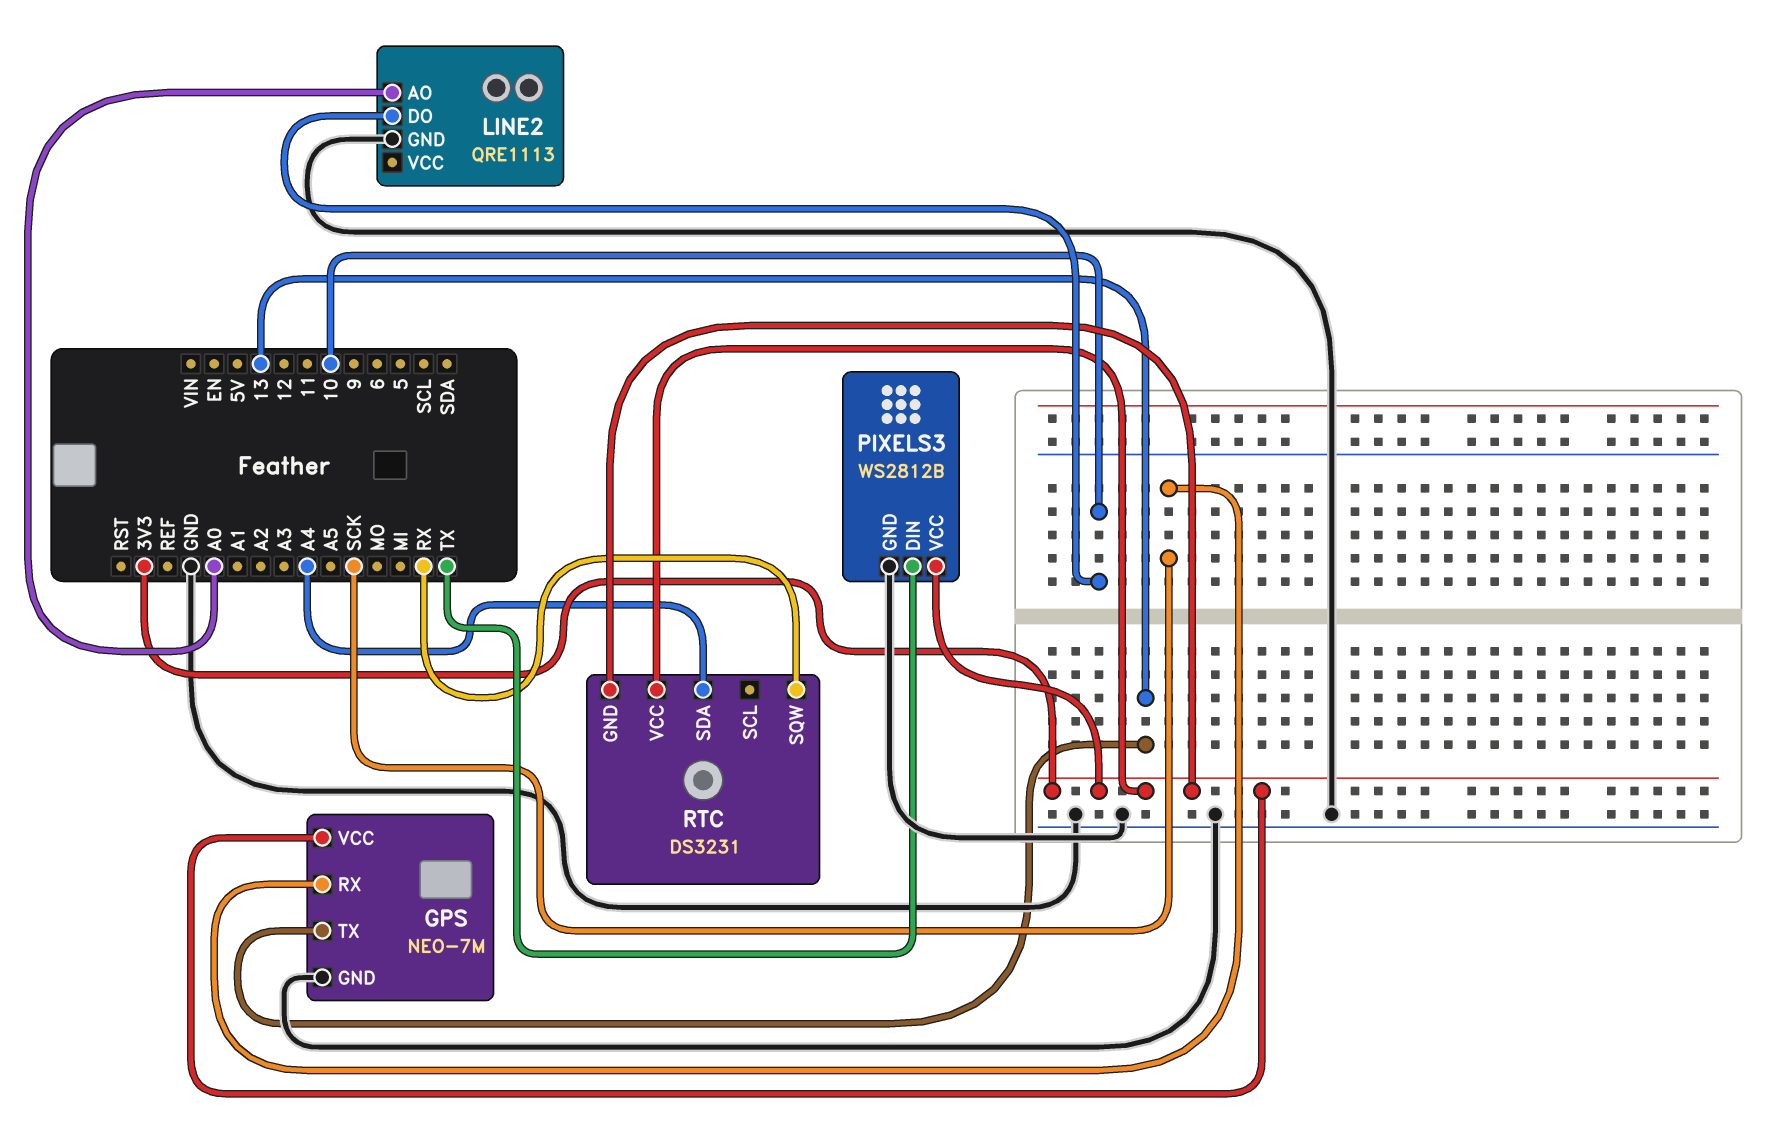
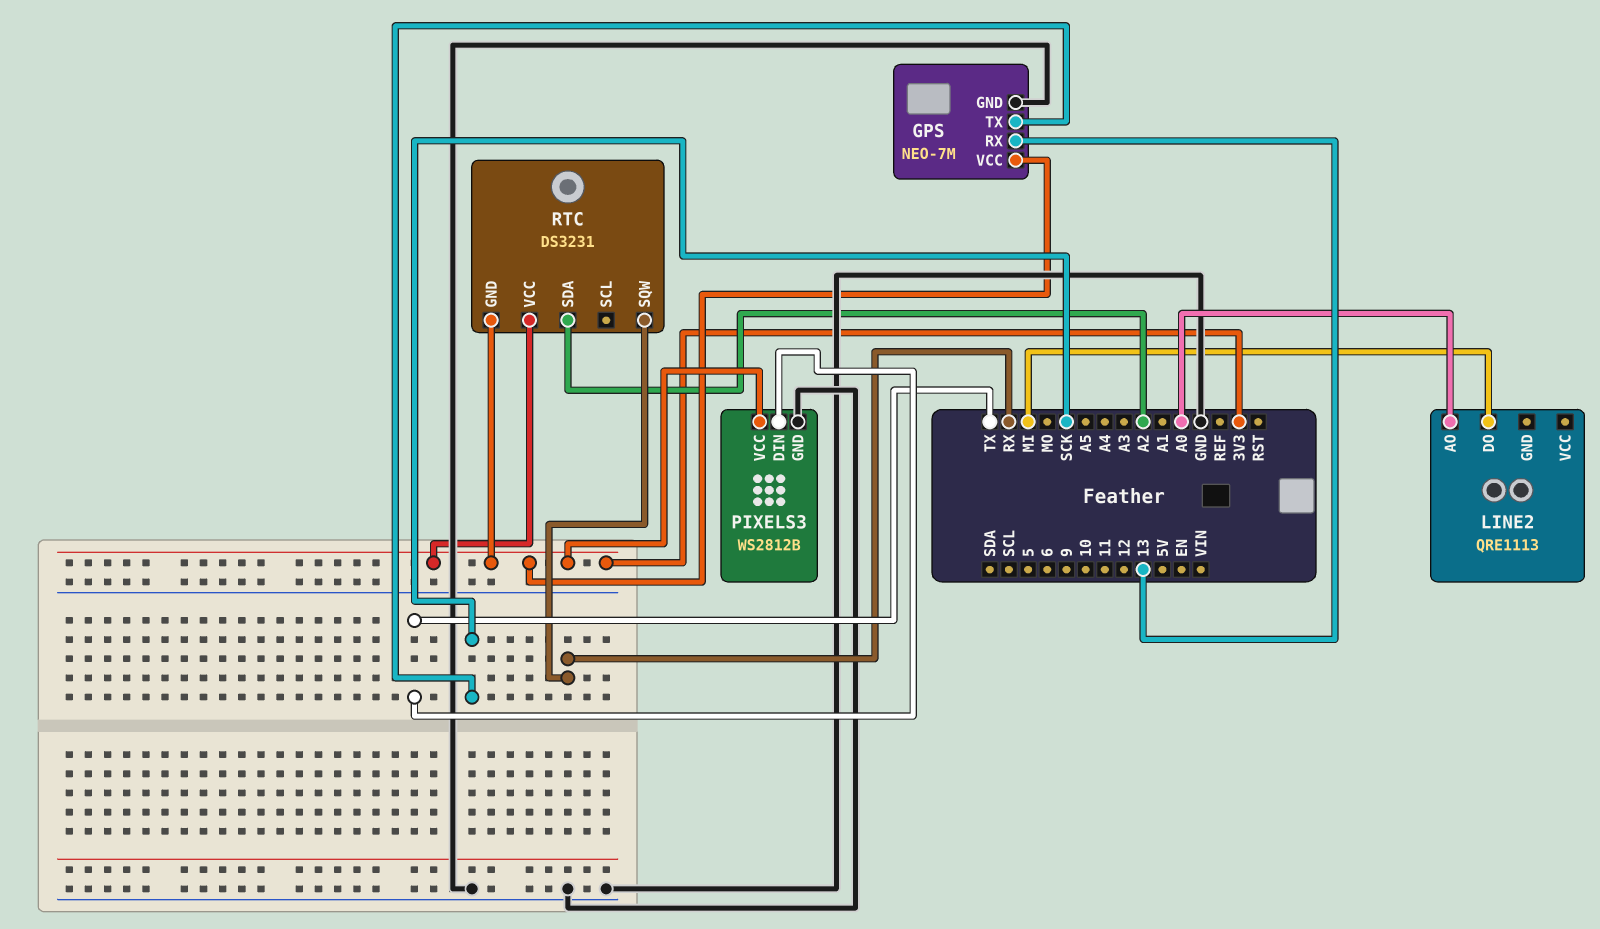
GPS pin RX: SCK -> 13
GPS pin TX: 13 -> SCK
LINE2 pin DO: 10 -> MI
LINE2 pin GND: GND -> none
RTC pin SDA: A4 -> A2

